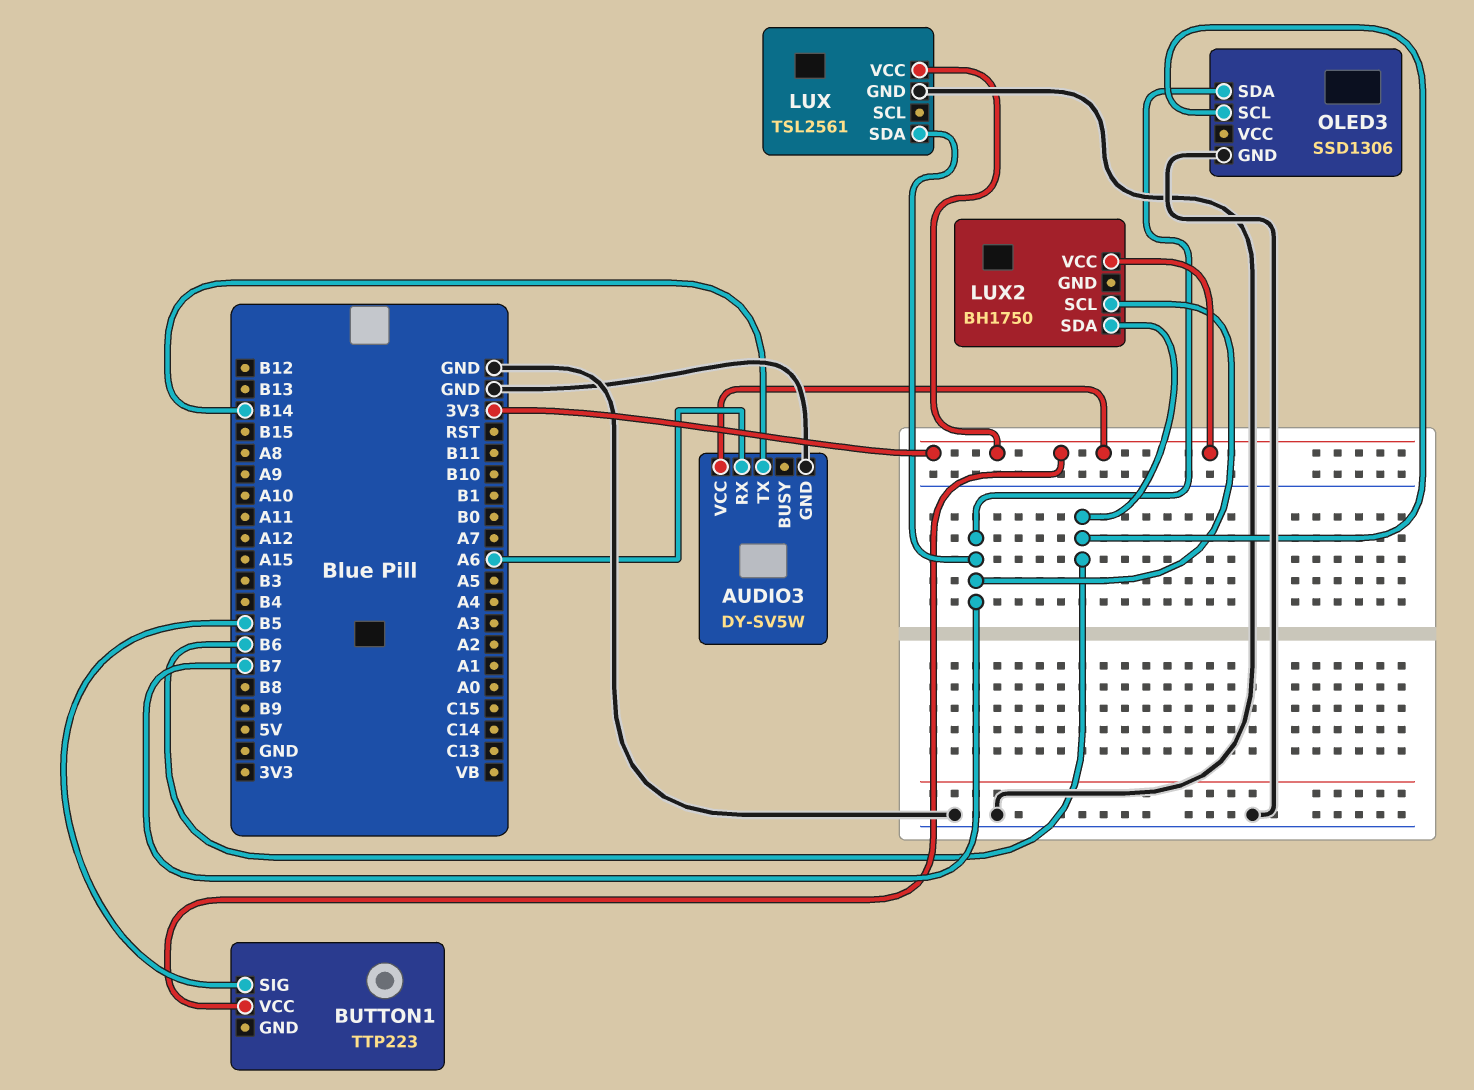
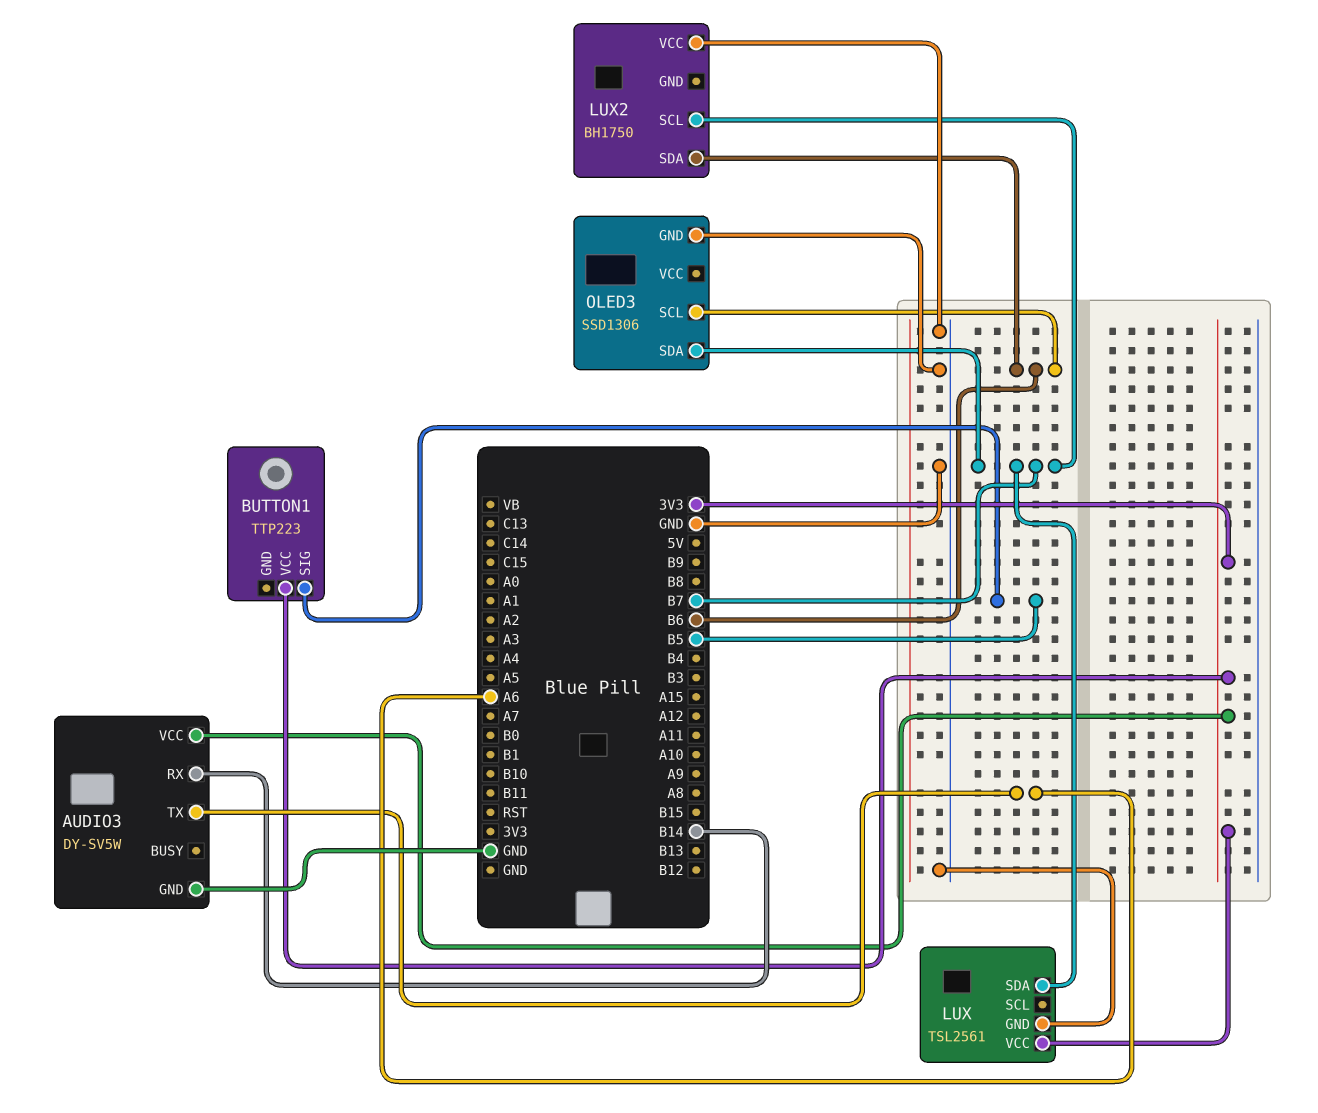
AUDIO3 pin RX: A6 -> B14
AUDIO3 pin TX: B14 -> A6
LUX2 pin VCC: 3V3 -> GND

